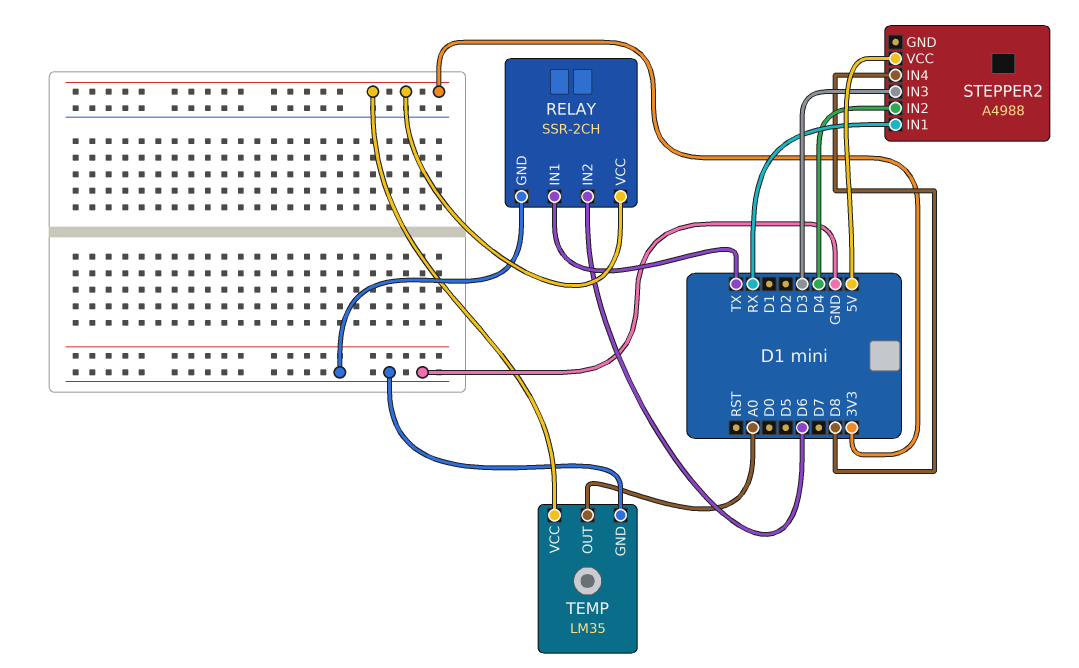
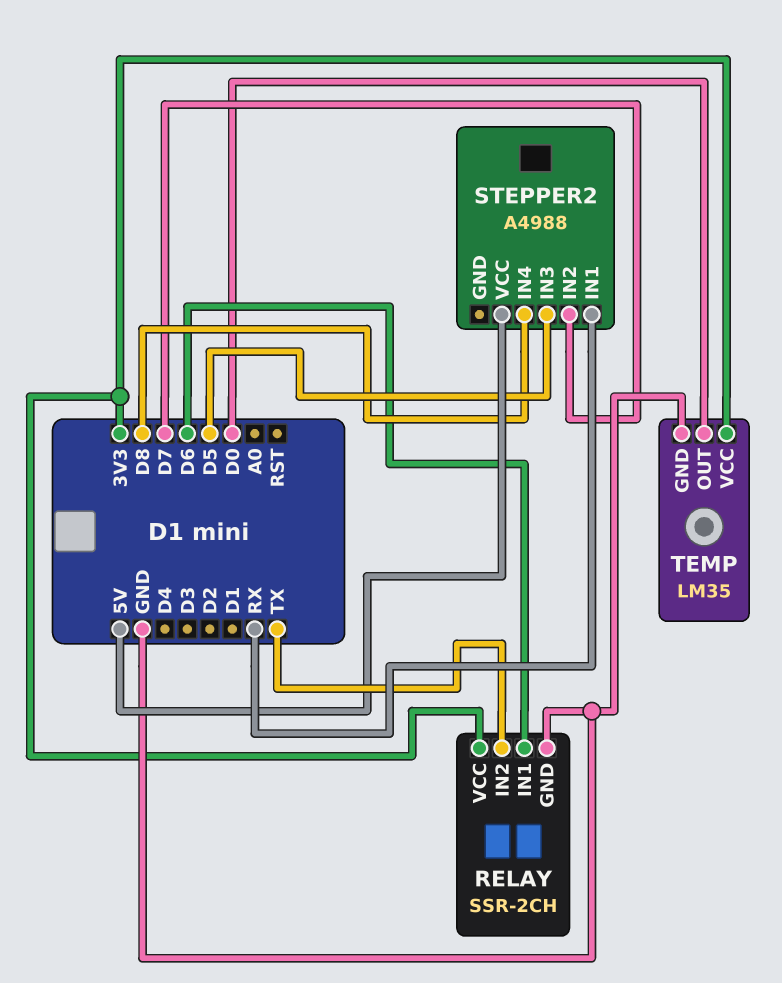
RELAY pin IN1: TX -> D6
RELAY pin IN2: D6 -> TX
STEPPER2 pin IN2: D4 -> D7
STEPPER2 pin IN3: D3 -> D5
TEMP pin OUT: A0 -> D0

